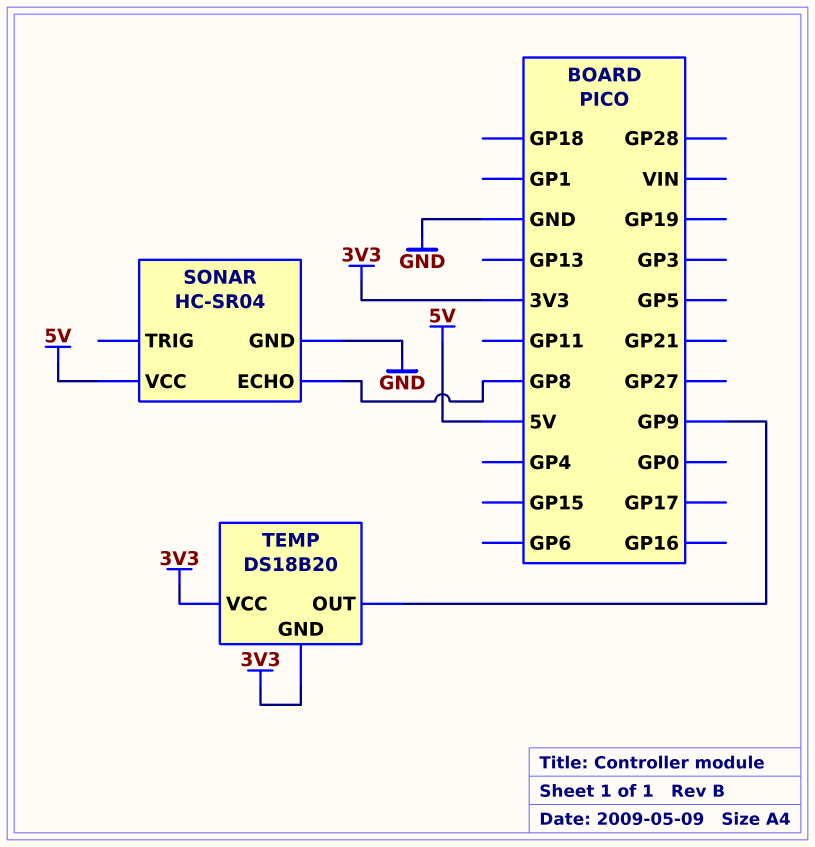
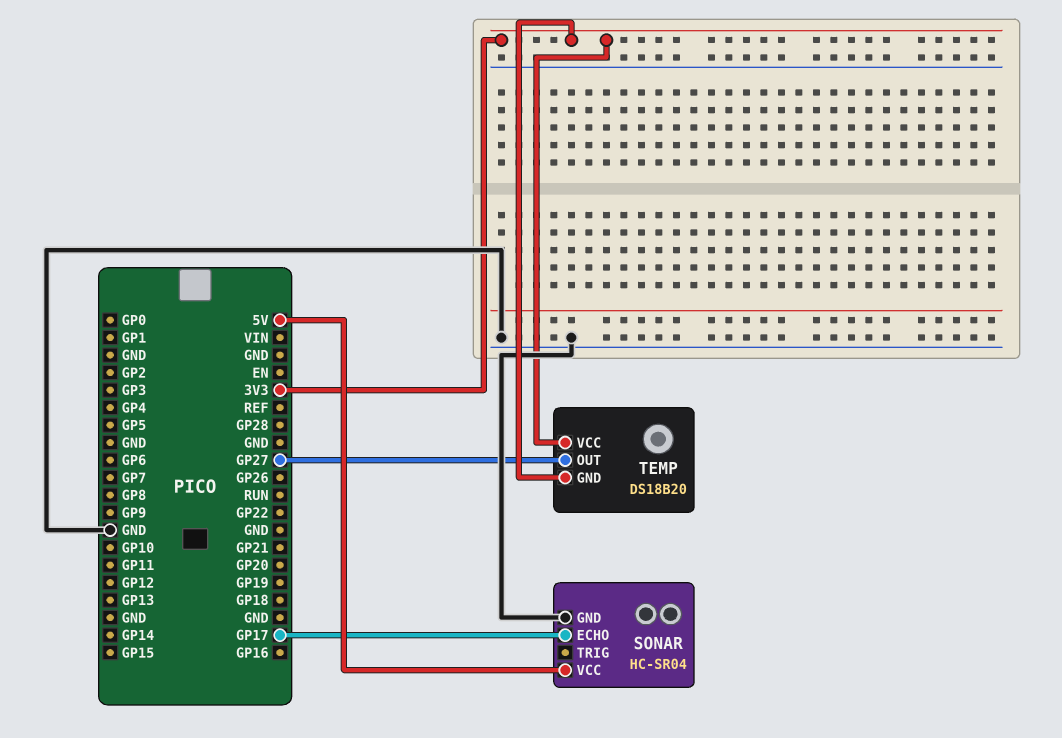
SONAR pin ECHO: GP8 -> GP17
TEMP pin OUT: GP9 -> GP27

